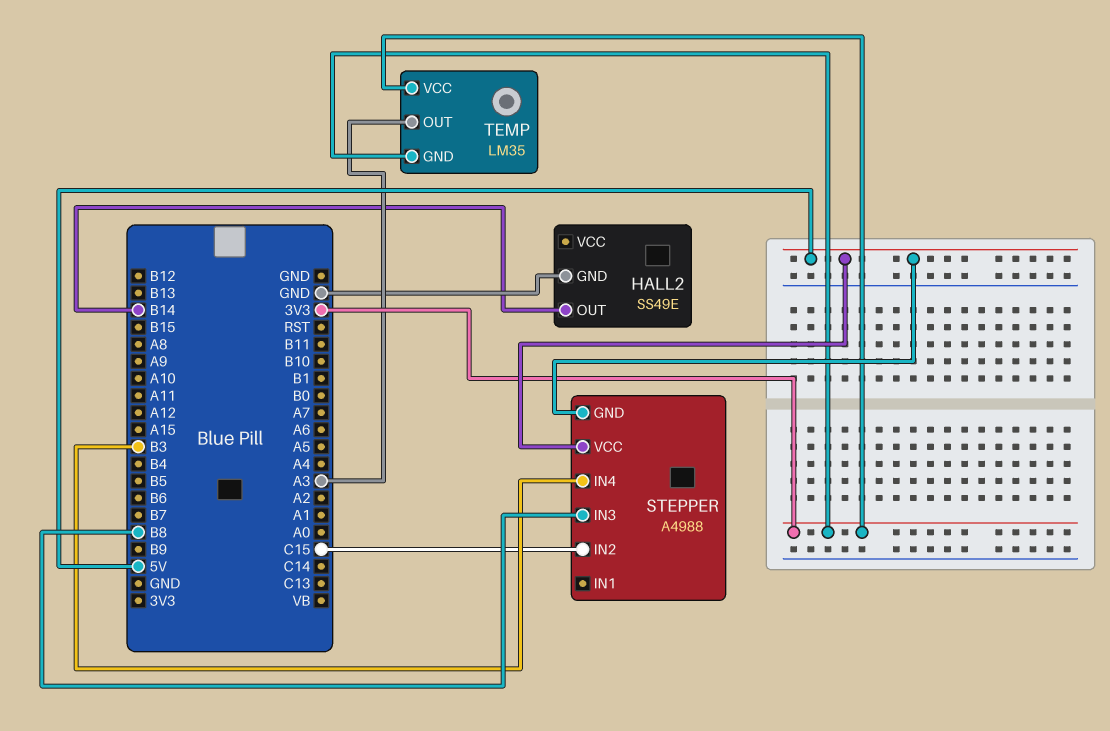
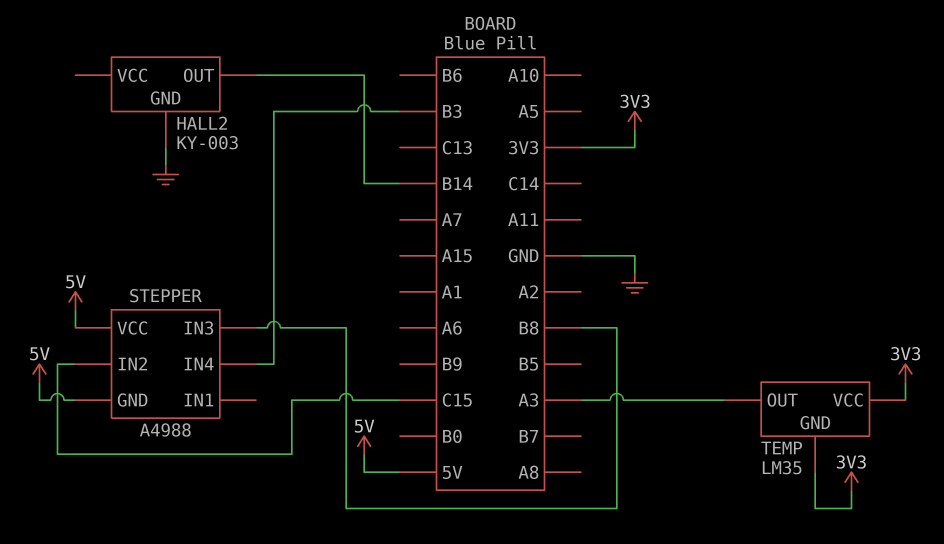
HALL2: SS49E -> KY-003

